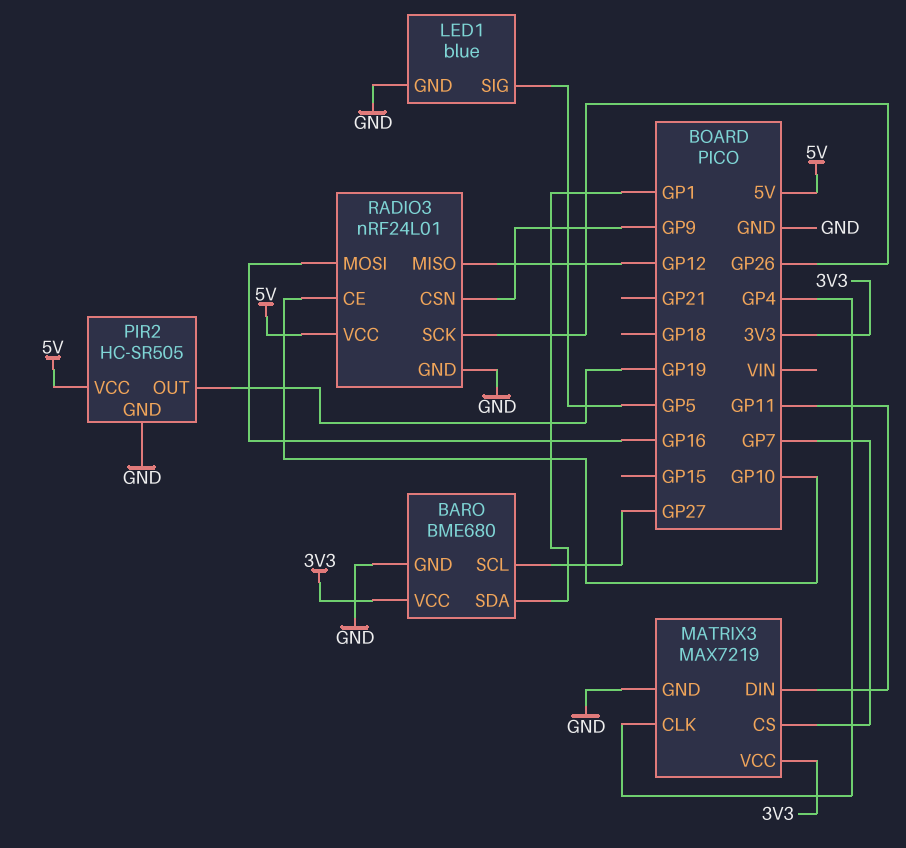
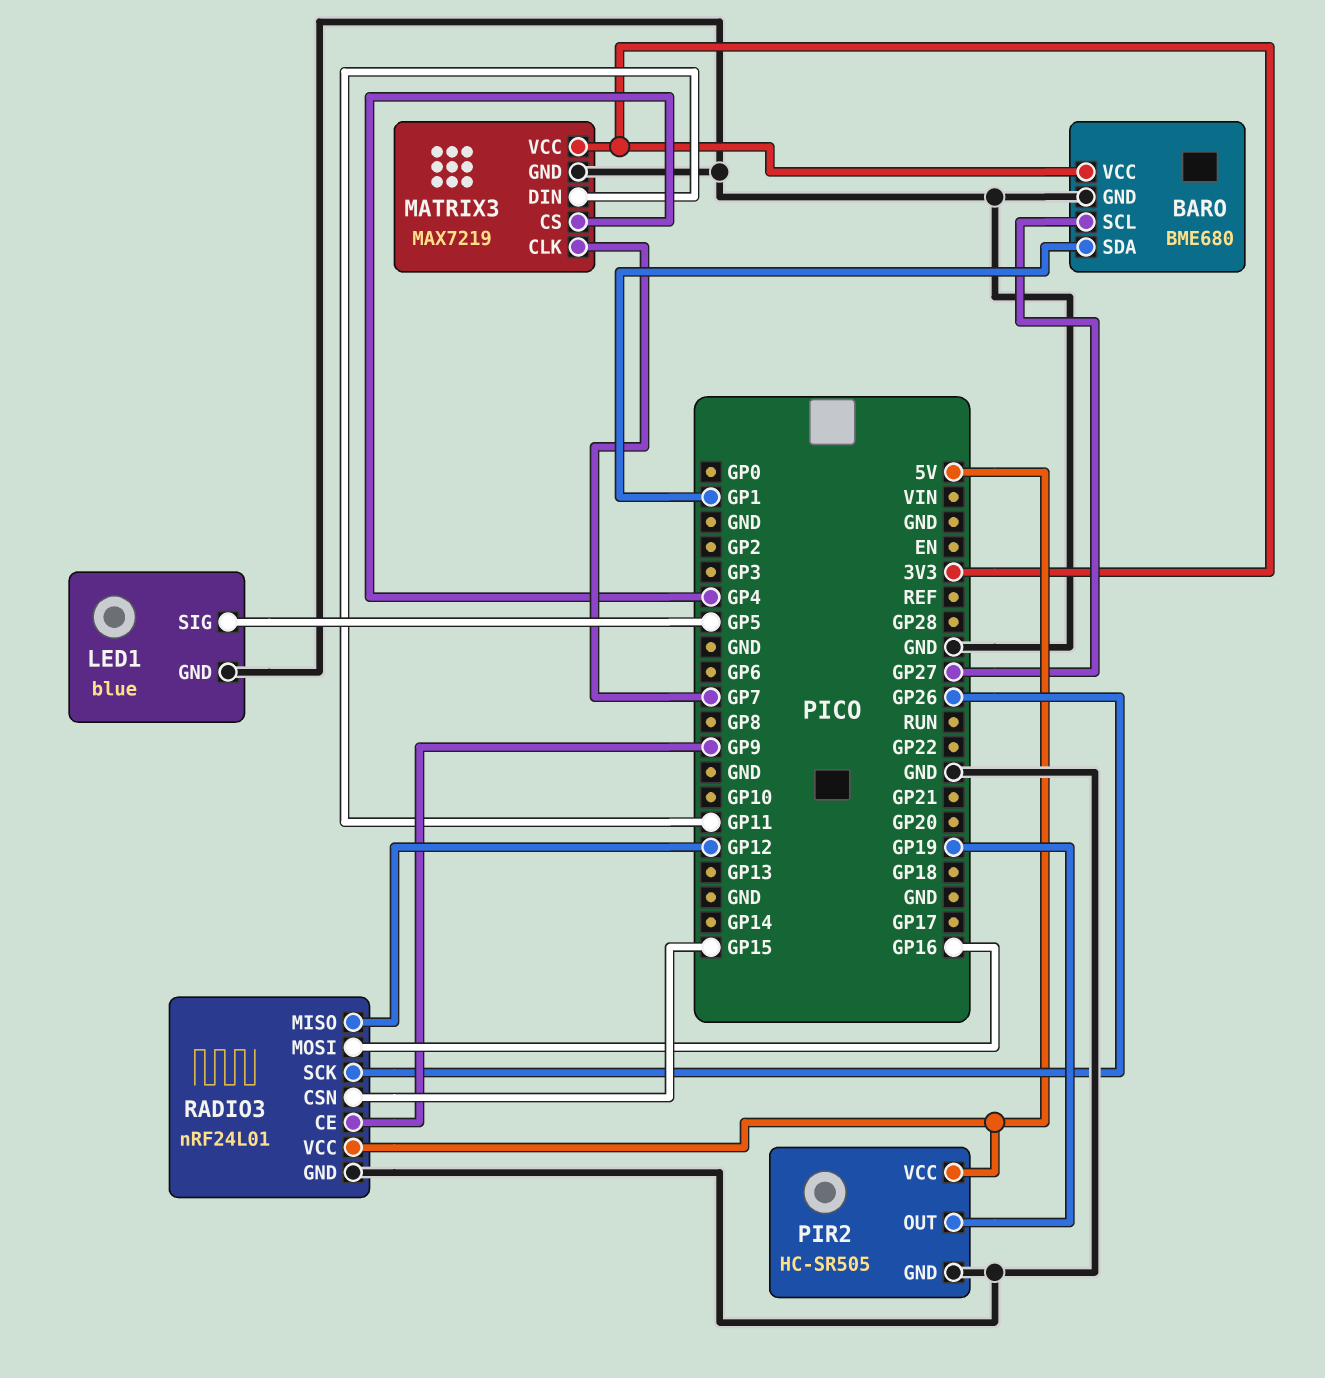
MATRIX3 pin CLK: GP4 -> GP7
MATRIX3 pin CS: GP7 -> GP4
RADIO3 pin CE: GP10 -> GP9
RADIO3 pin CSN: GP9 -> GP15

